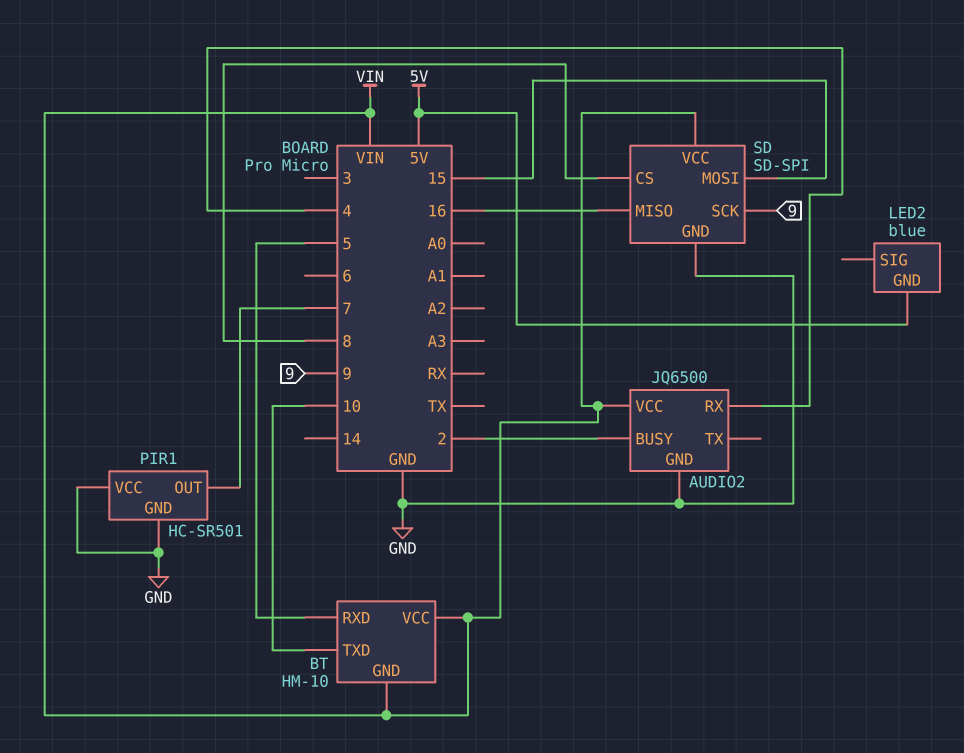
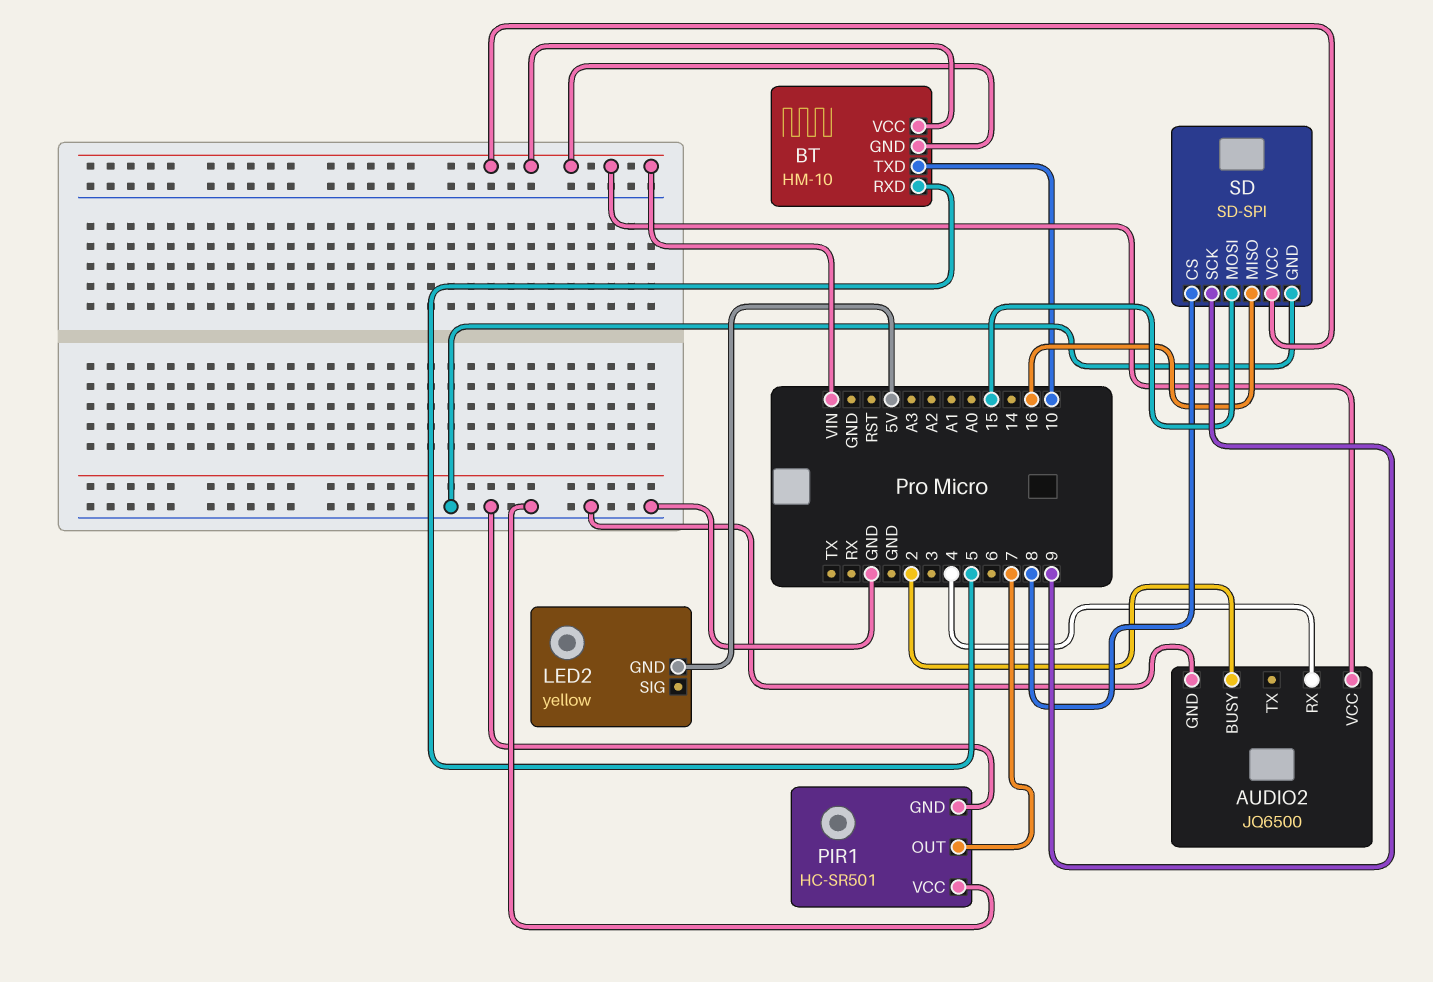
LED2: blue -> yellow

